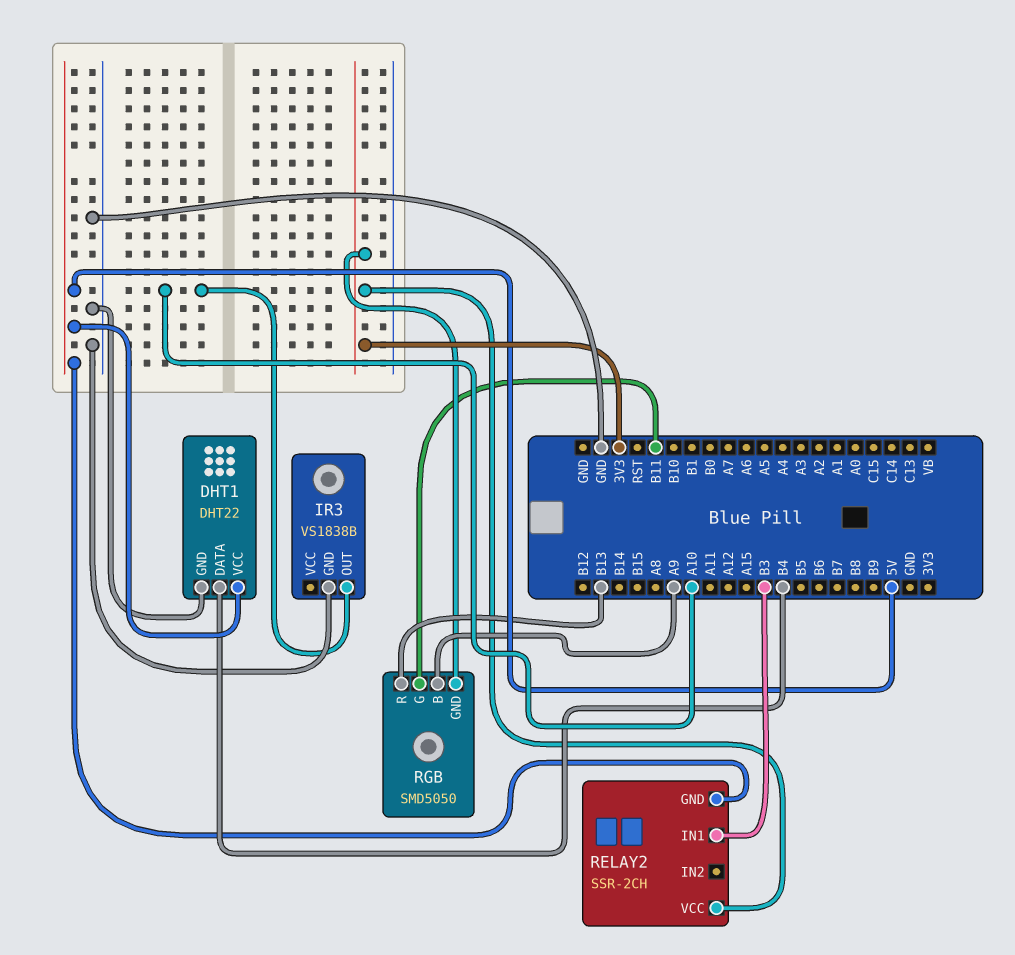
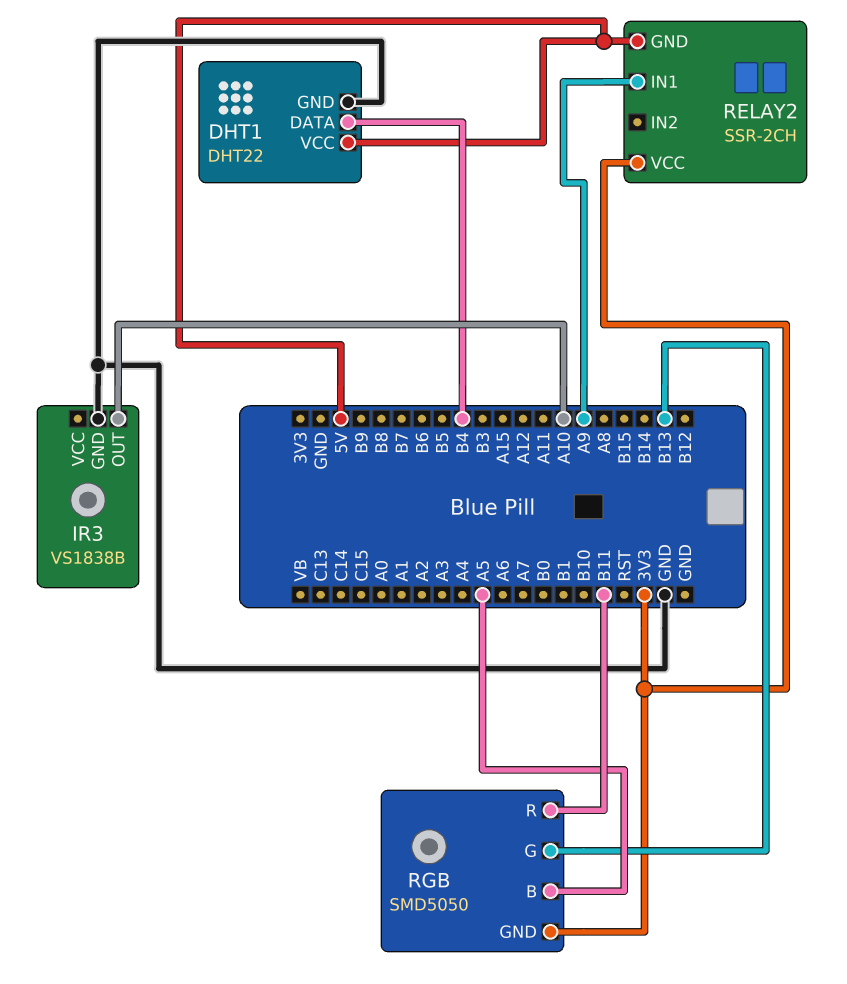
RELAY2 pin IN1: B3 -> A9
RGB pin B: A9 -> A5
RGB pin G: B11 -> B13
RGB pin R: B13 -> B11

